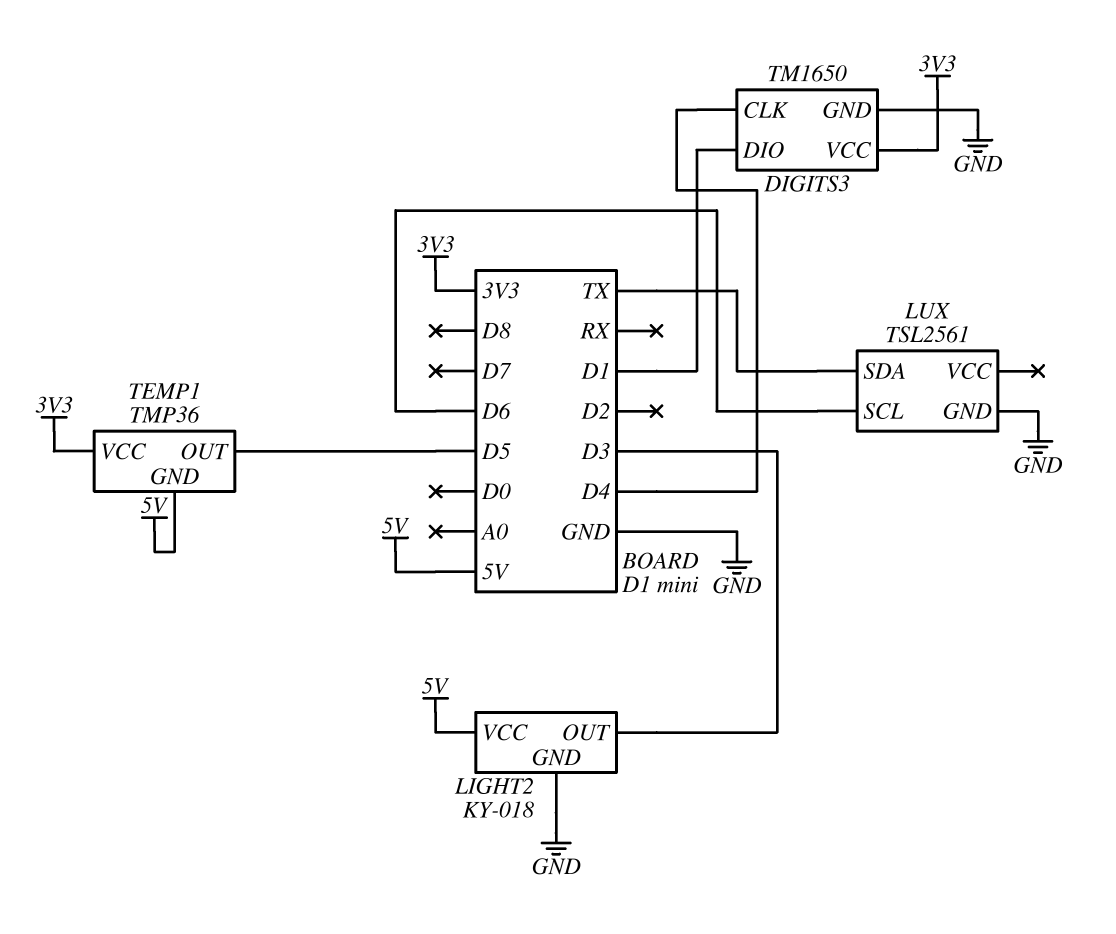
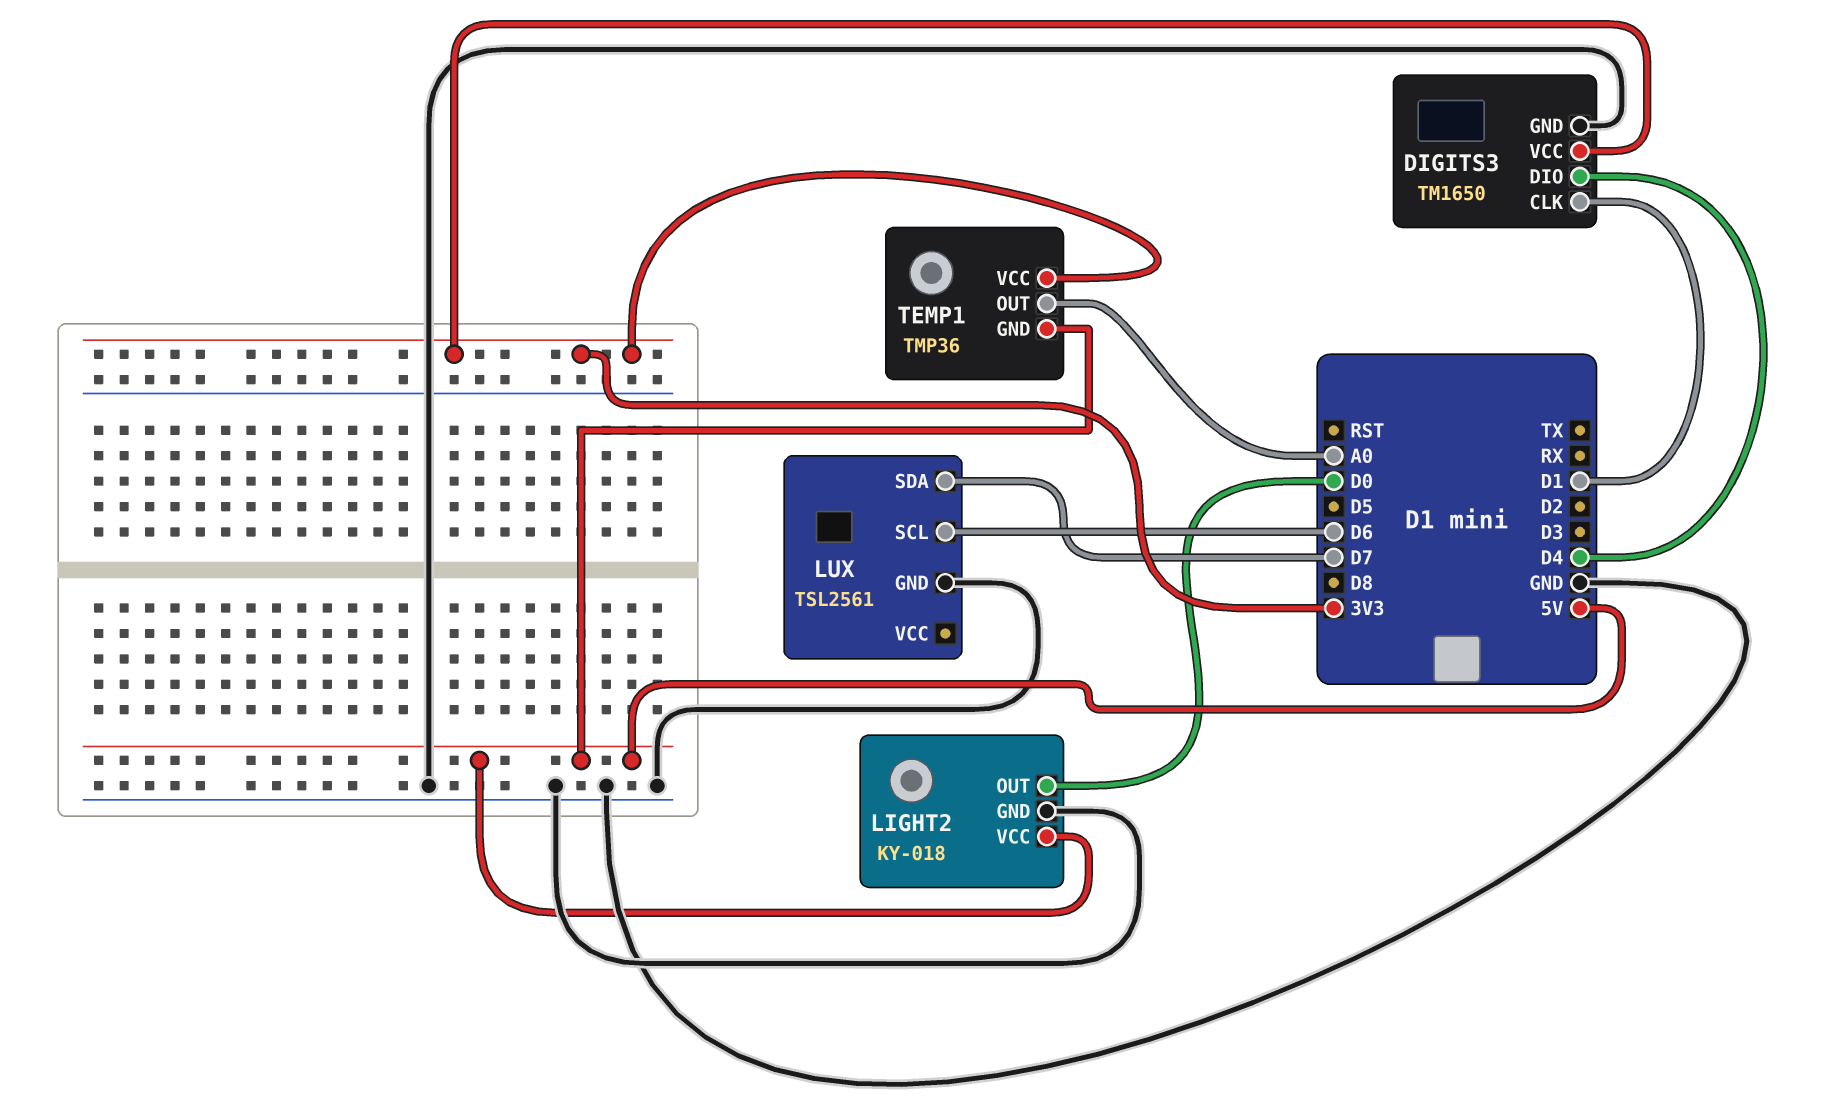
DIGITS3 pin CLK: D4 -> D1
DIGITS3 pin DIO: D1 -> D4
LIGHT2 pin OUT: D3 -> D0
LUX pin SDA: TX -> D7
TEMP1 pin OUT: D5 -> A0

